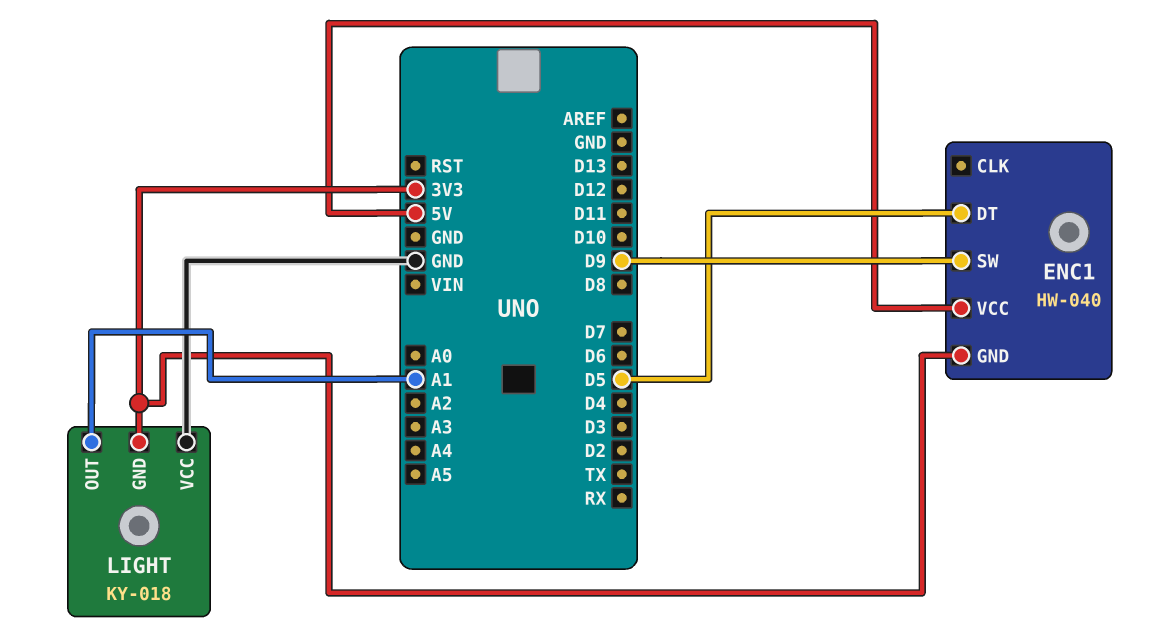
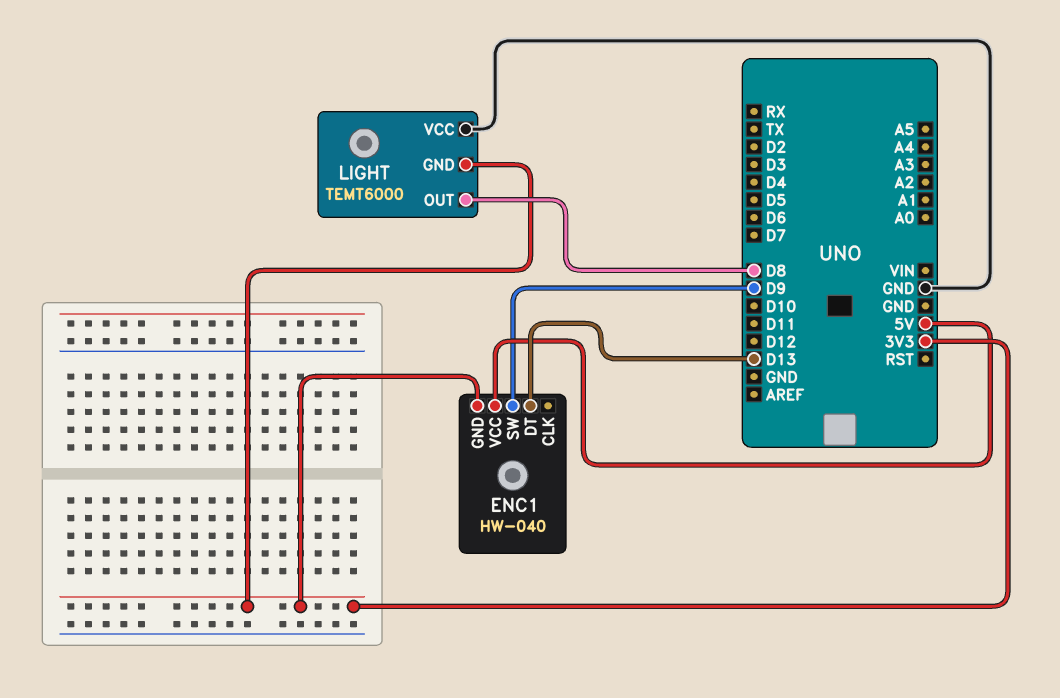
ENC1 pin DT: D5 -> D13
LIGHT: KY-018 -> TEMT6000
LIGHT pin OUT: A1 -> D8

